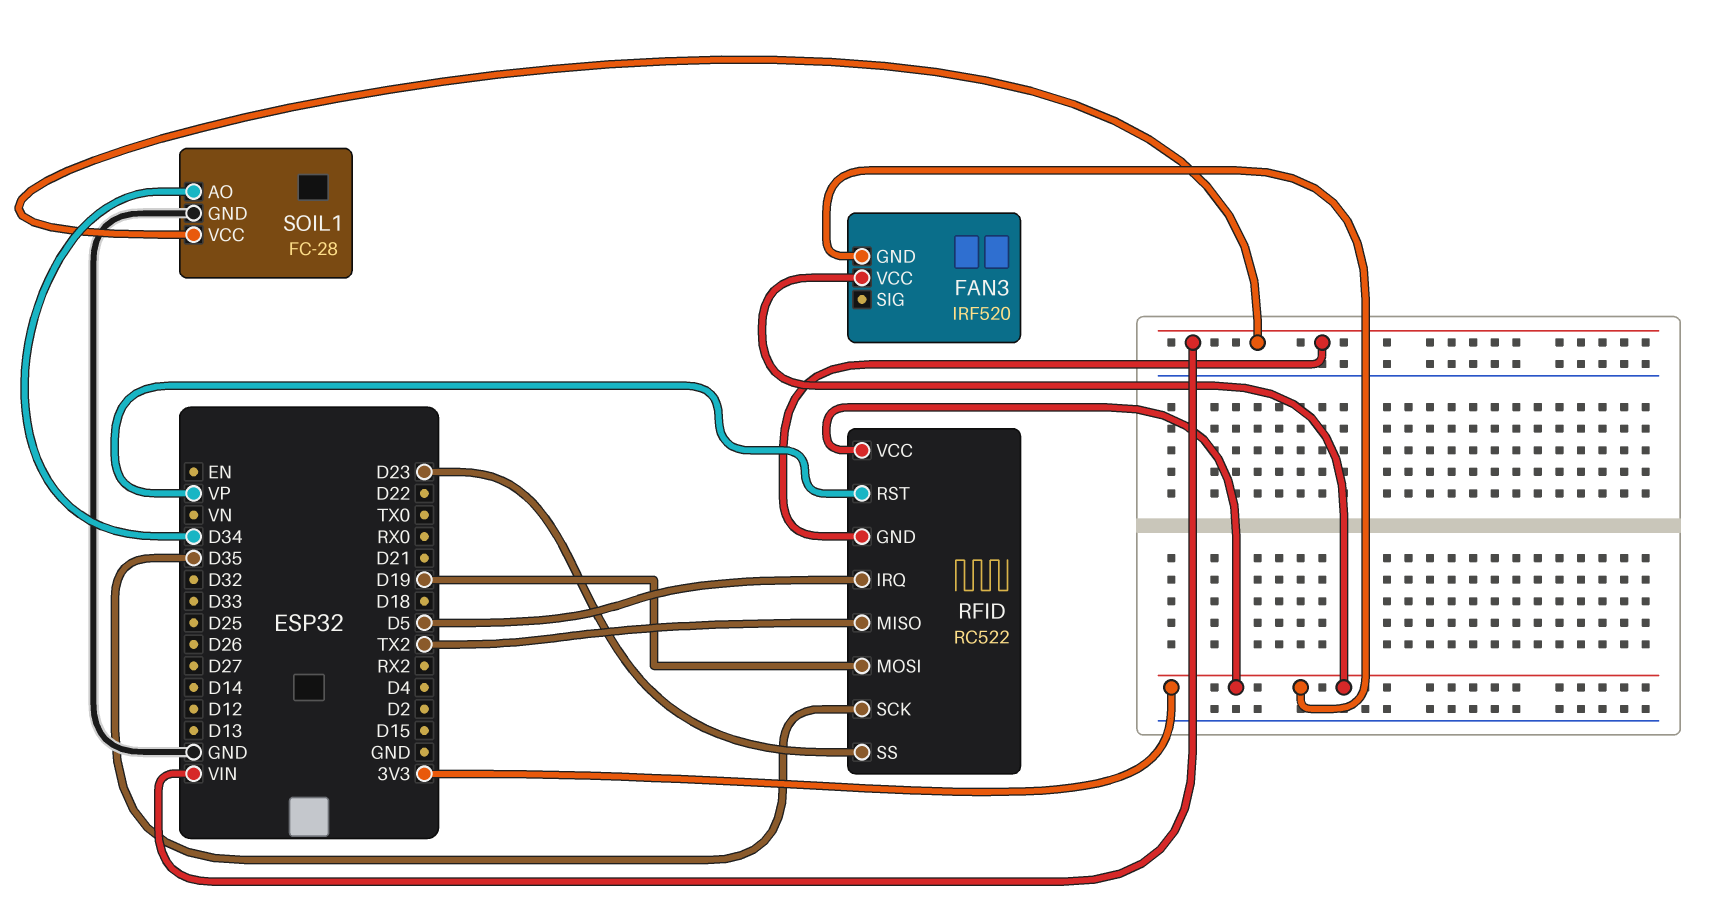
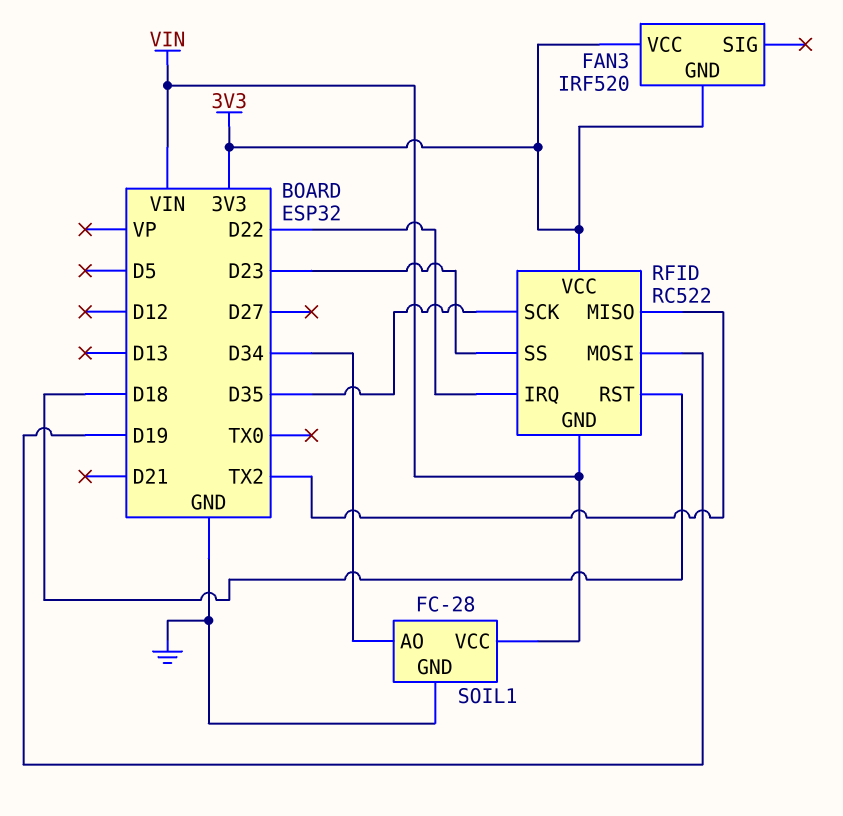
RFID pin IRQ: D5 -> D22
RFID pin RST: VP -> D18

